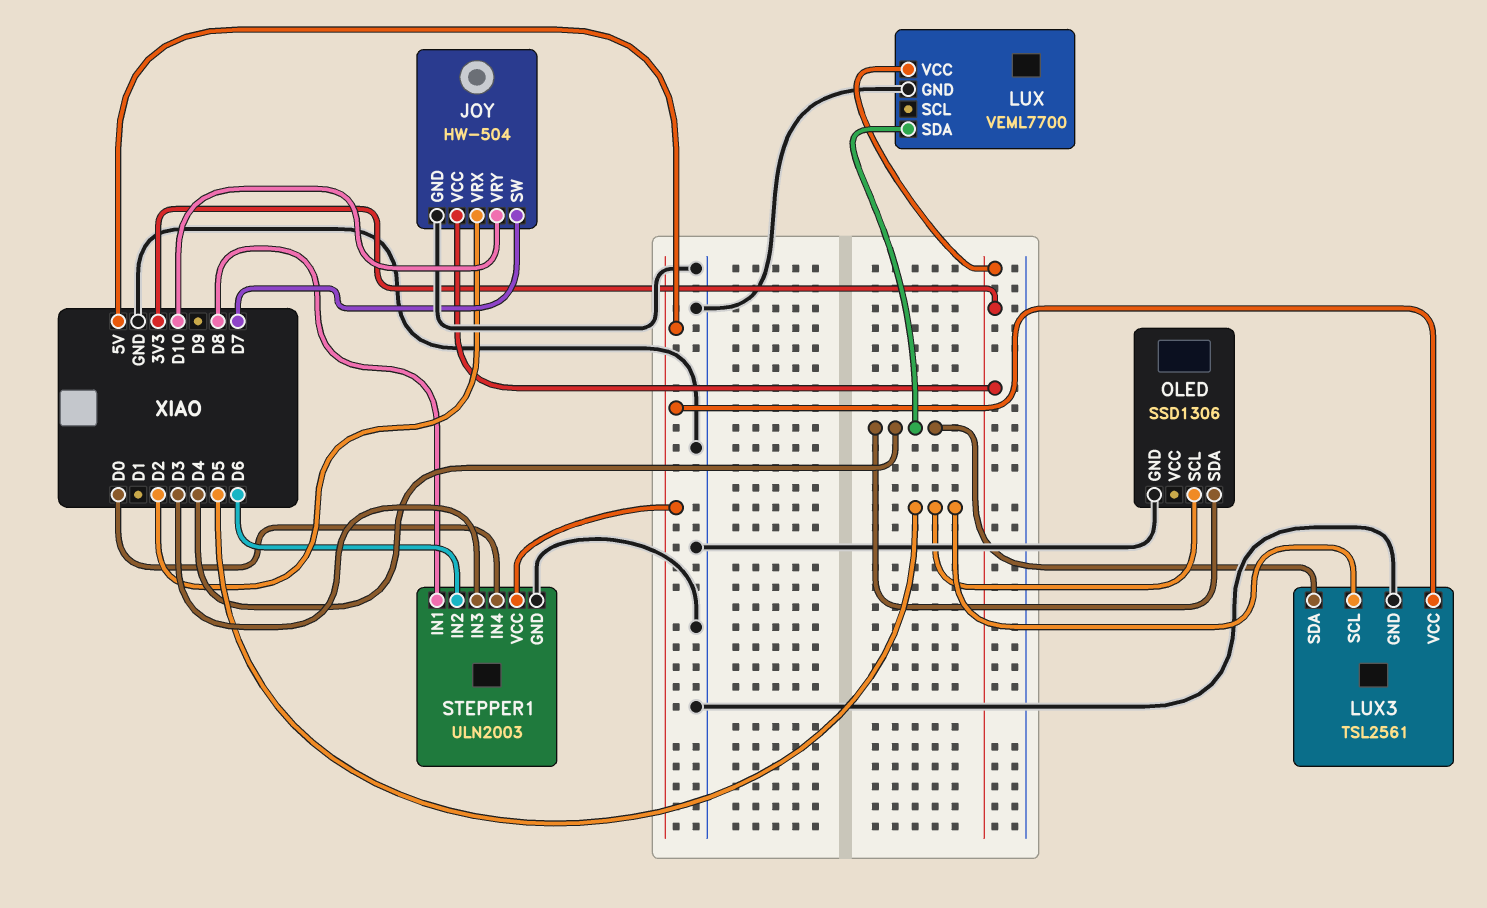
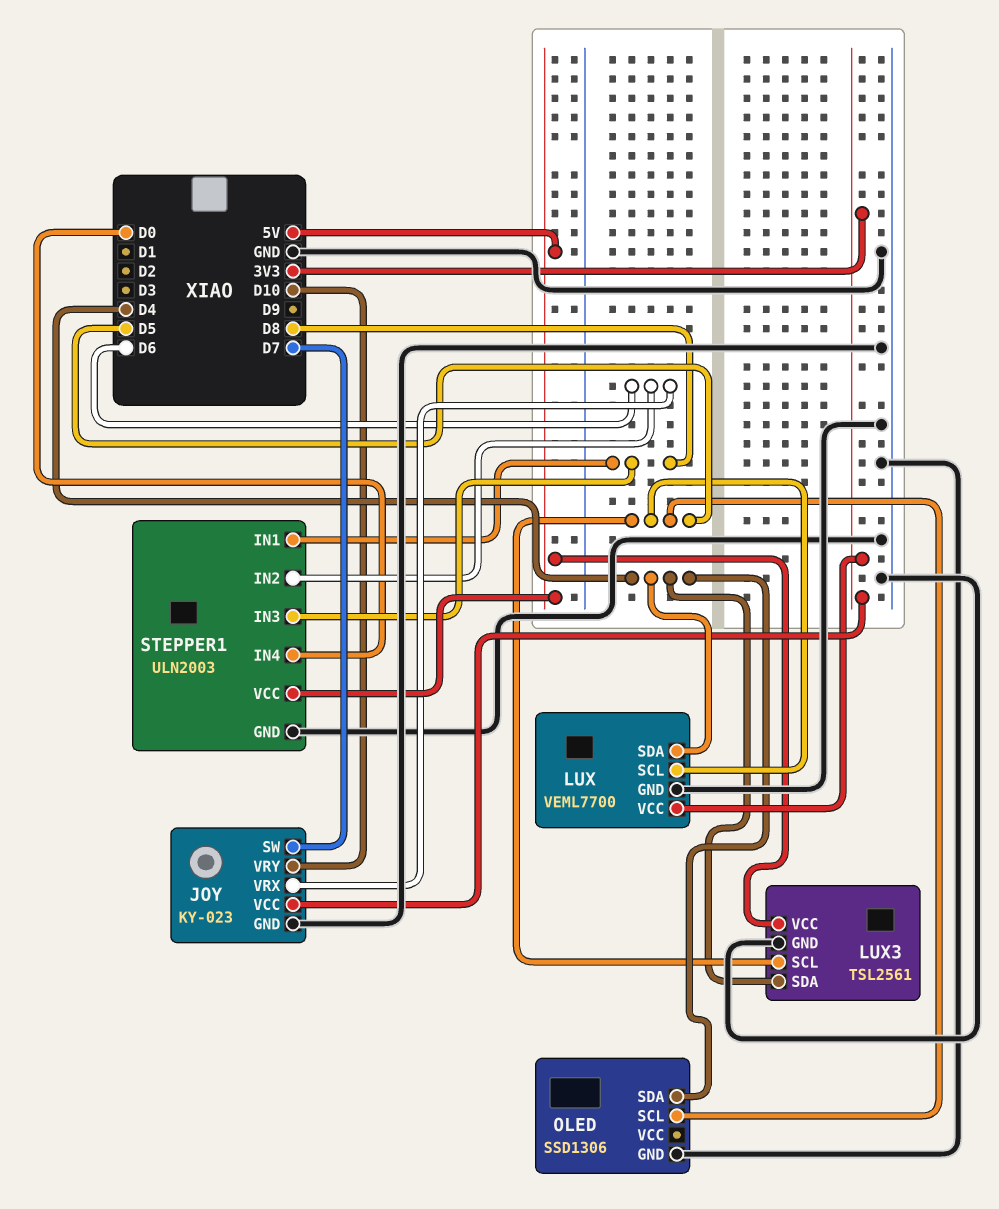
JOY: HW-504 -> KY-023
JOY pin VRX: D2 -> D6
LUX pin SCL: none -> D5
STEPPER1 pin IN3: D3 -> D8

